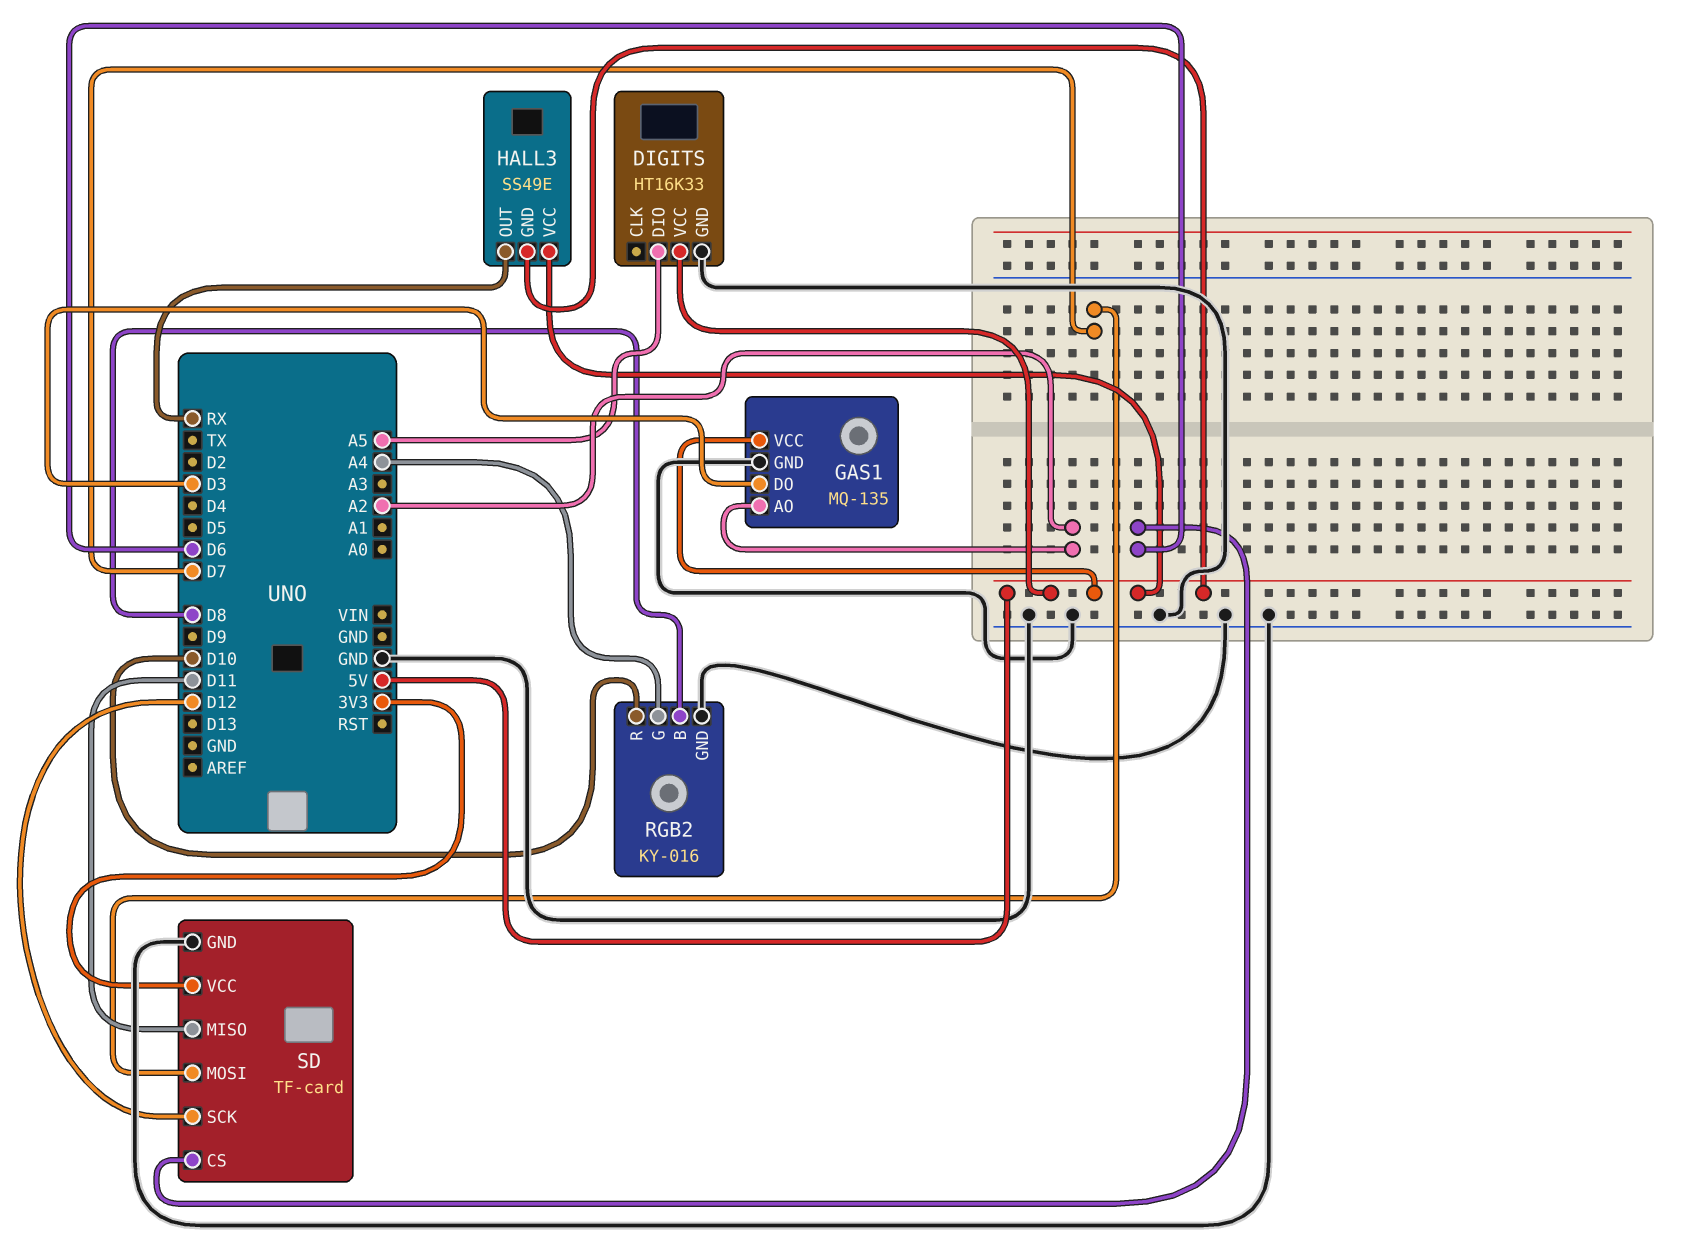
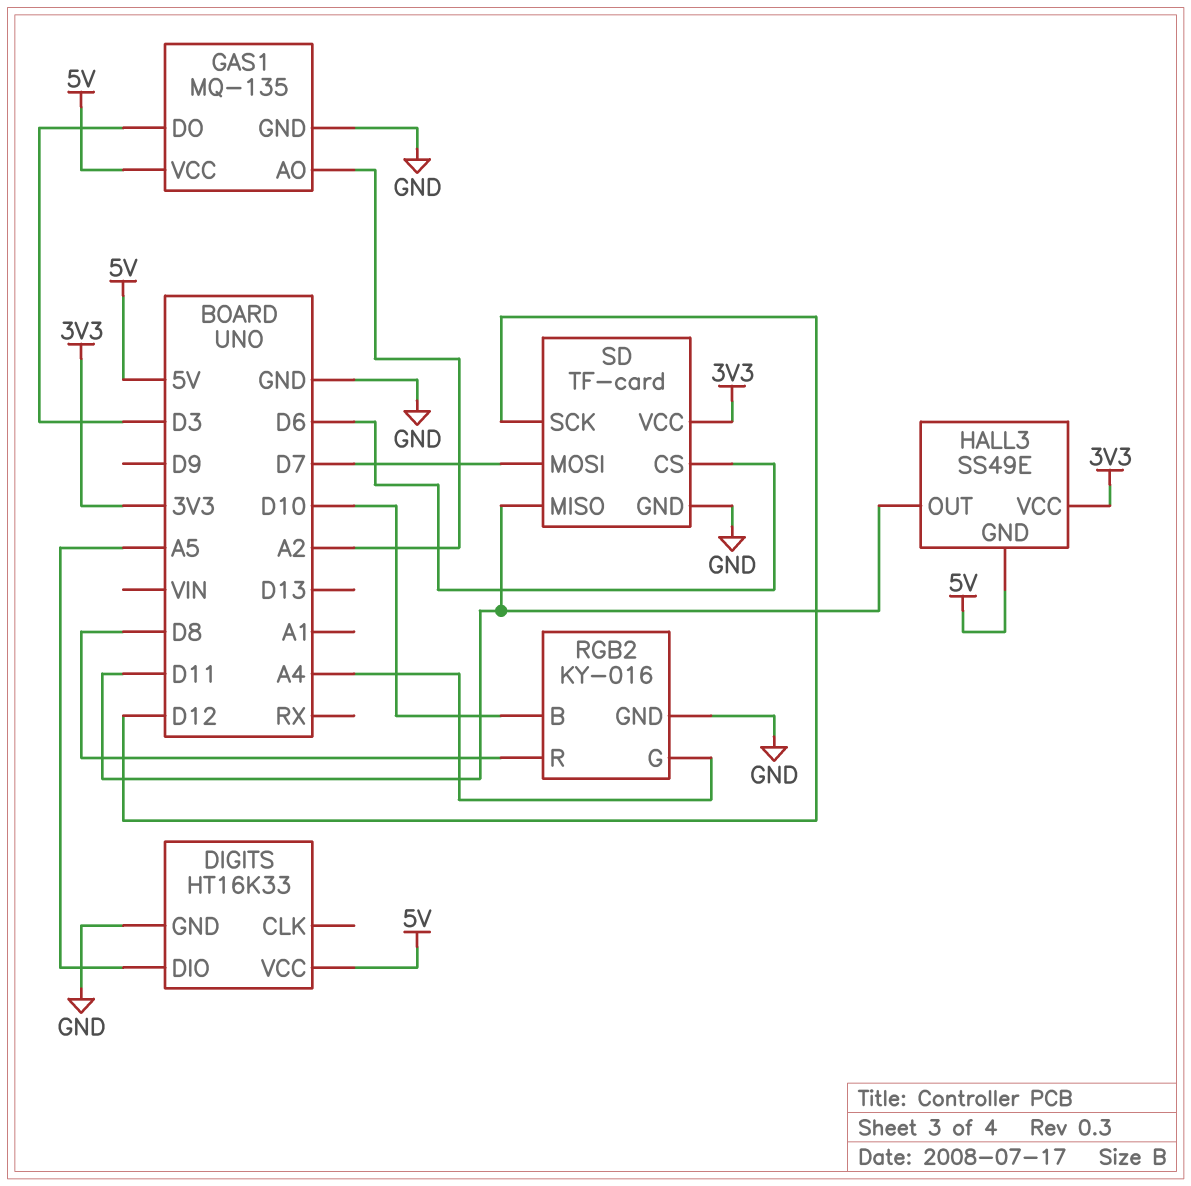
HALL3 pin OUT: RX -> D11
HALL3 pin VCC: 5V -> 3V3
RGB2 pin B: D8 -> D10
RGB2 pin R: D10 -> D8

